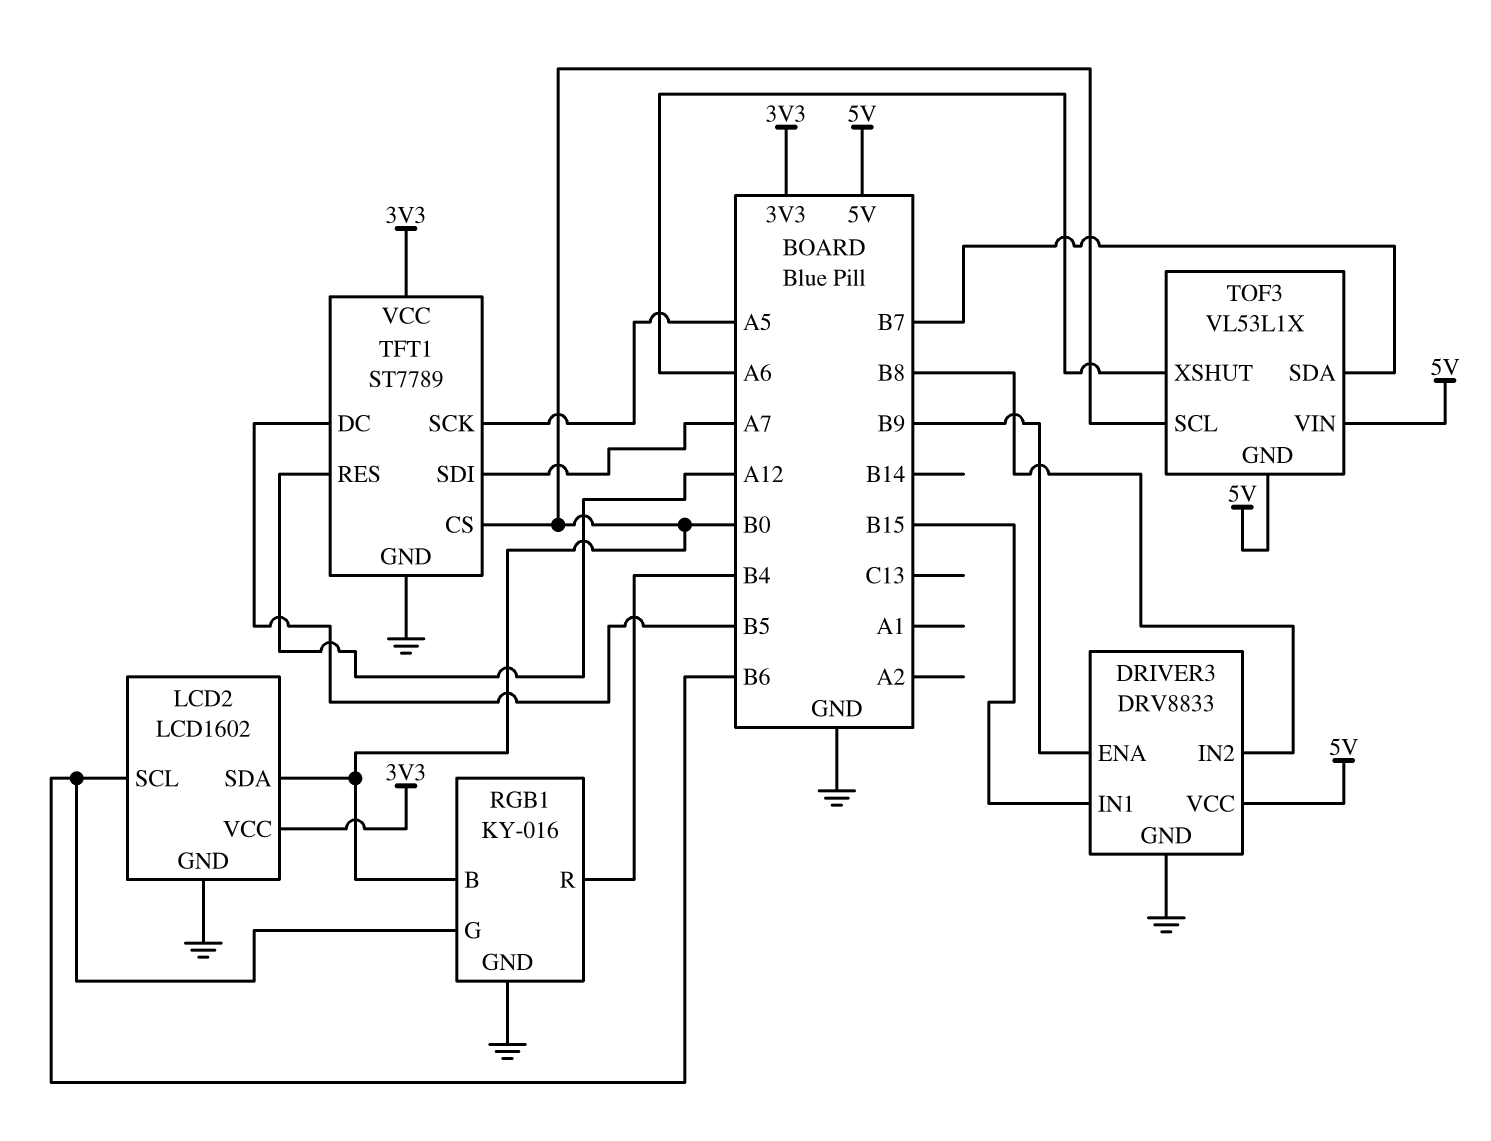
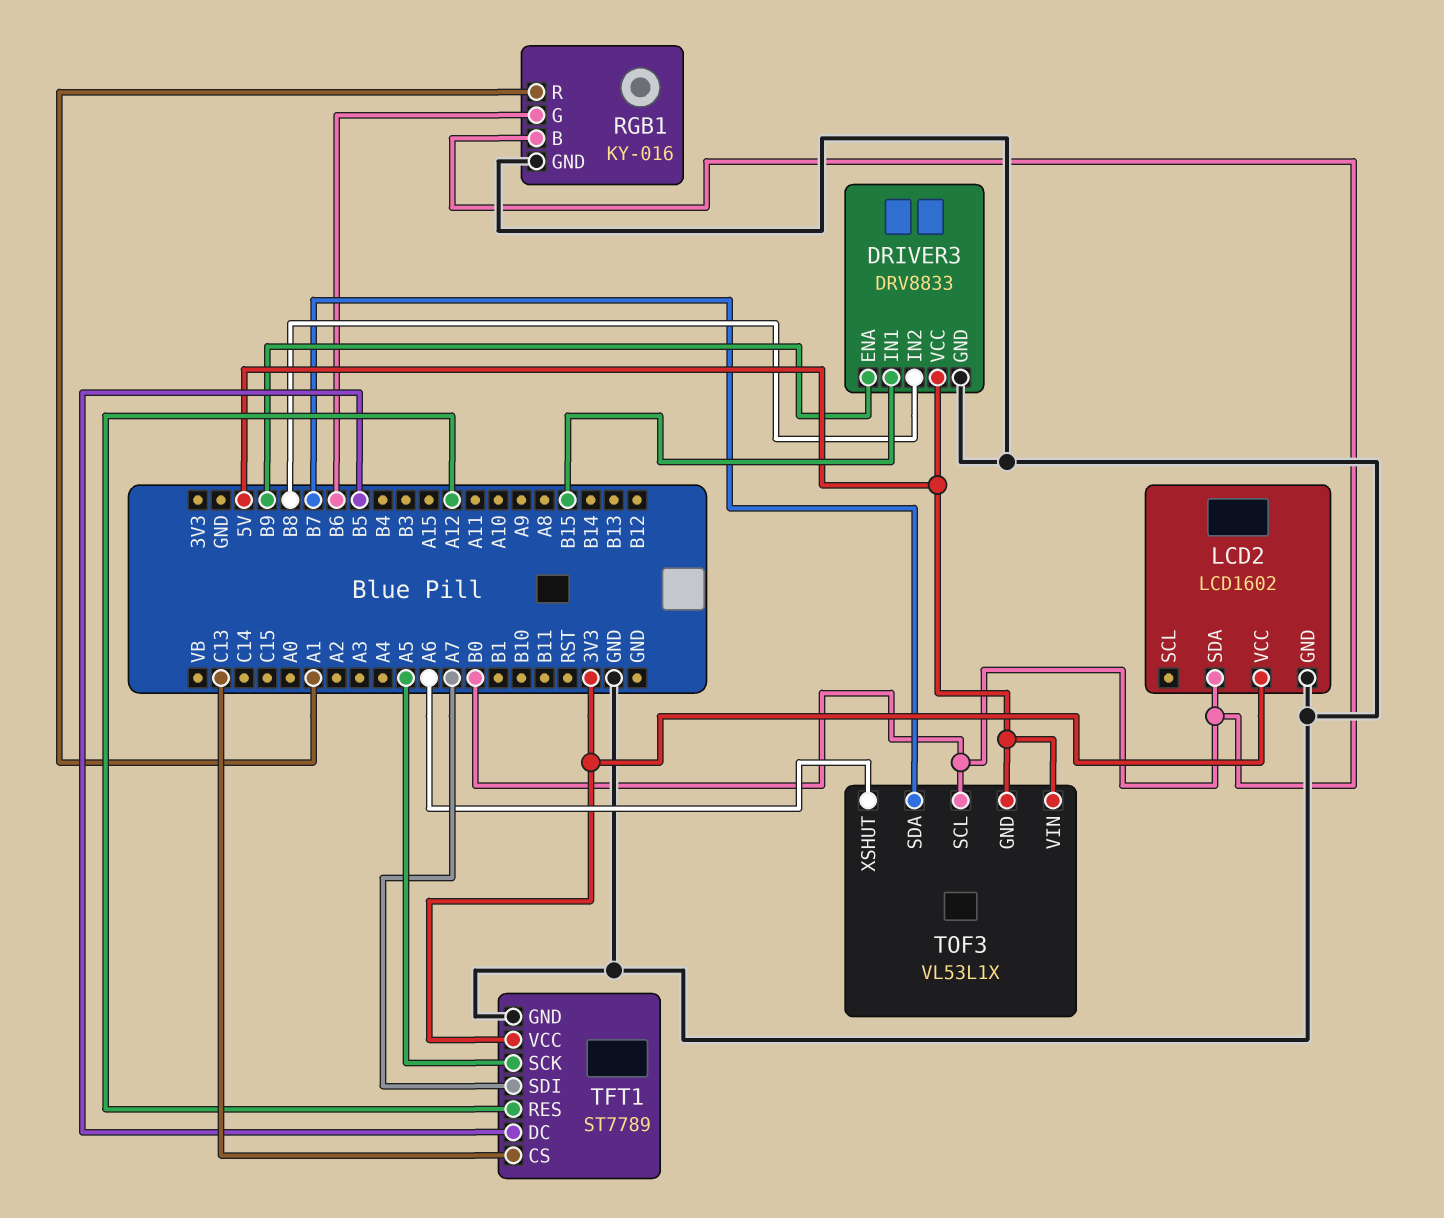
LCD2 pin SCL: B6 -> none
RGB1 pin R: B4 -> A1
TFT1 pin CS: B0 -> C13

